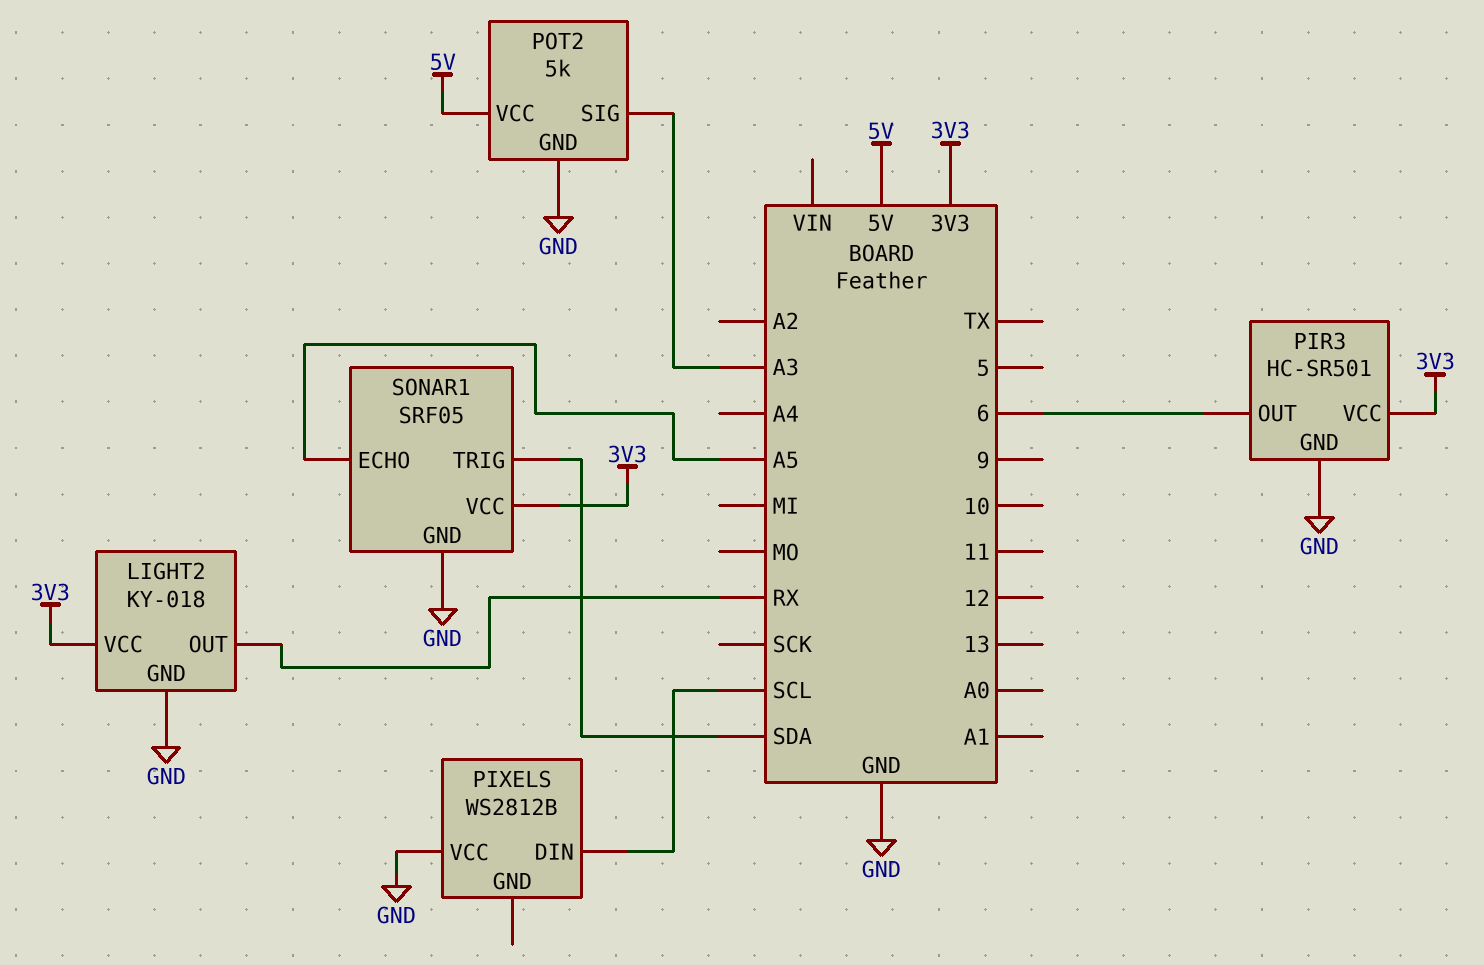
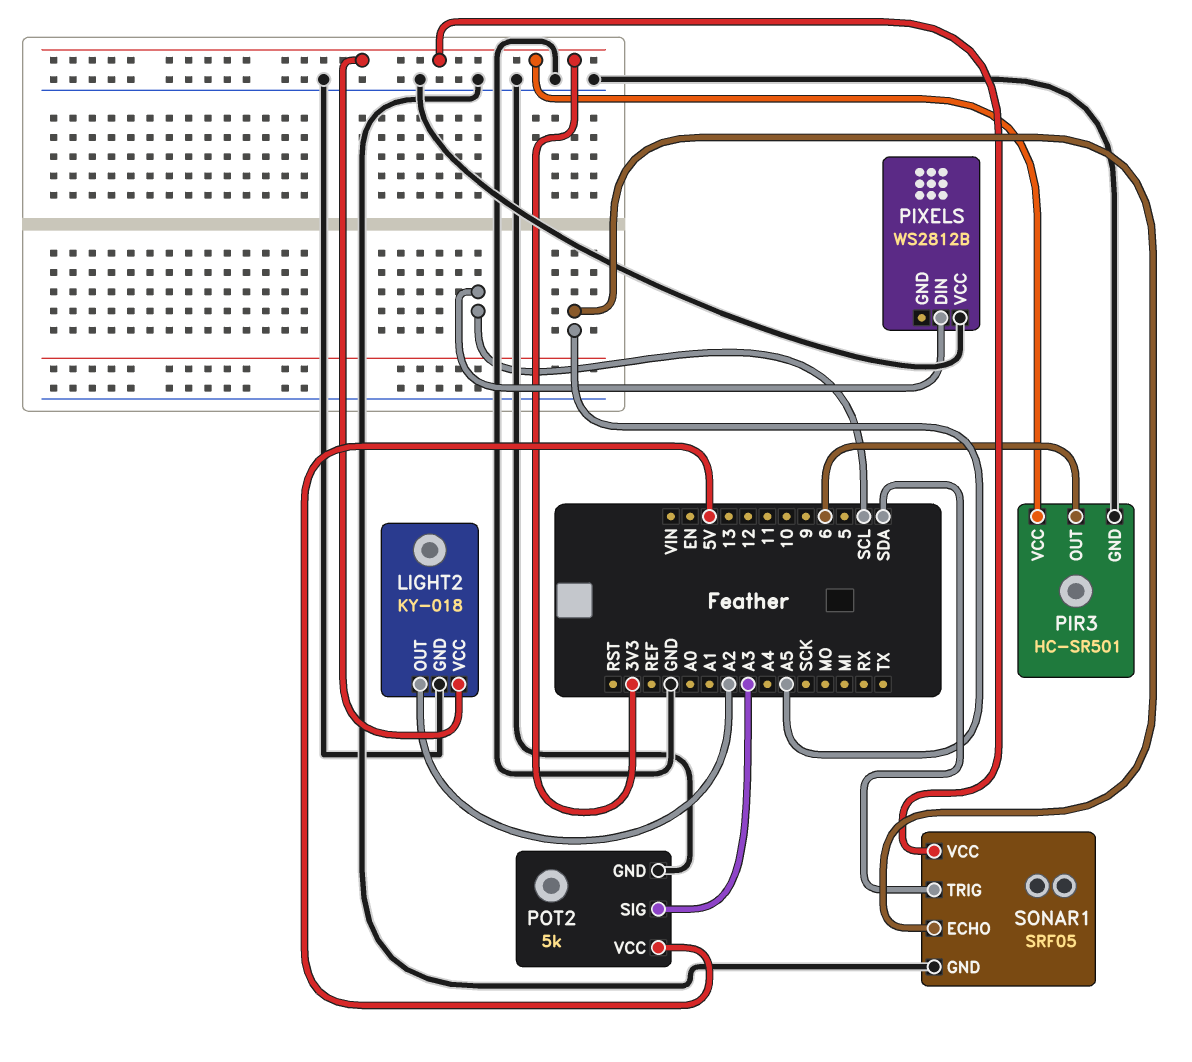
LIGHT2 pin OUT: RX -> A2

